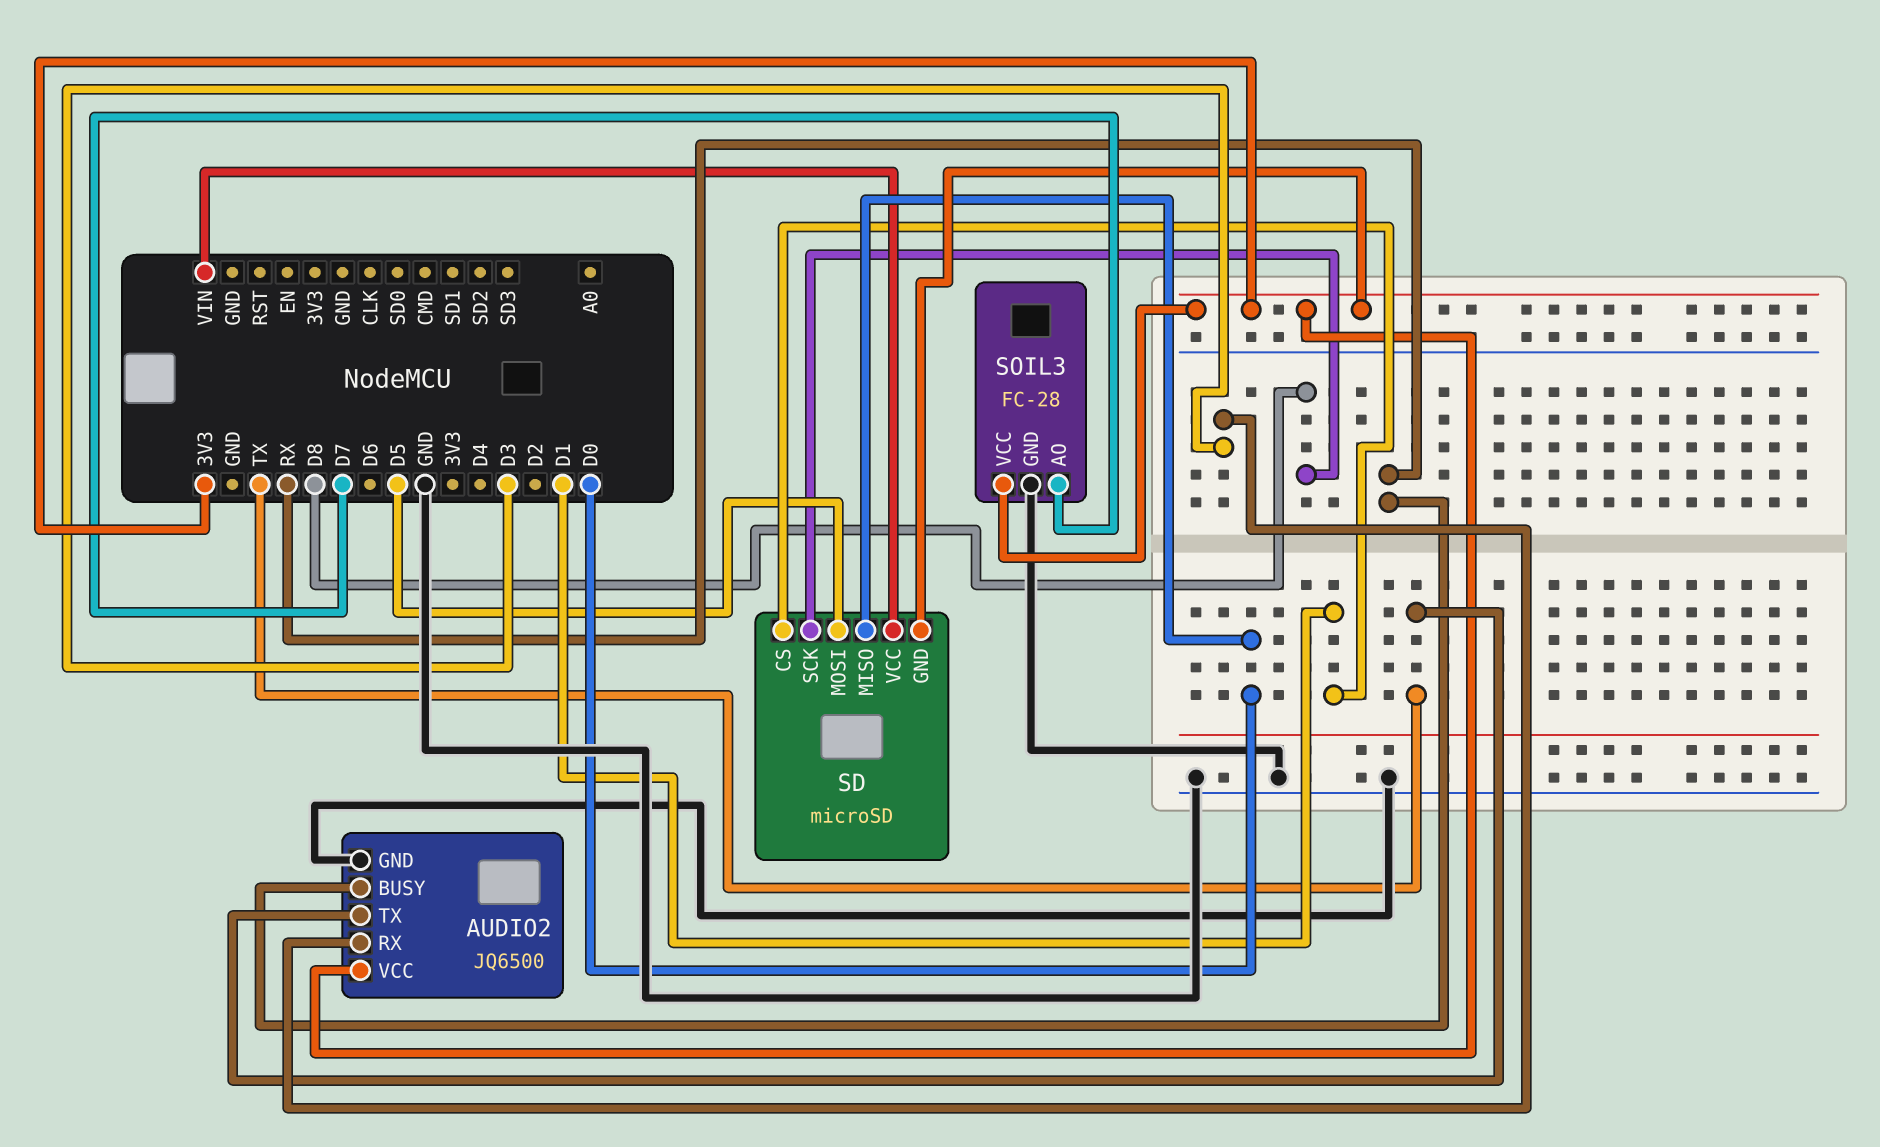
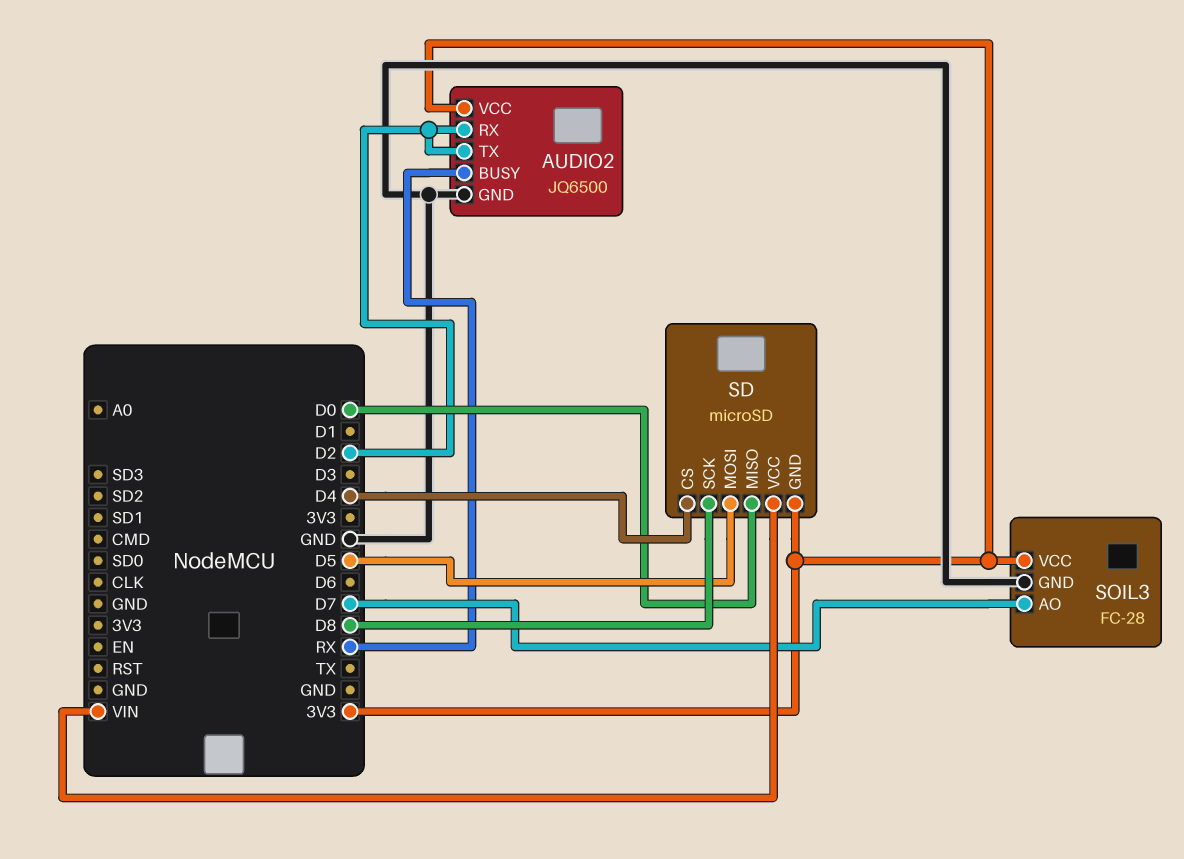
AUDIO2 pin RX: D3 -> D2
AUDIO2 pin TX: TX -> D2
SD pin CS: D1 -> D4

